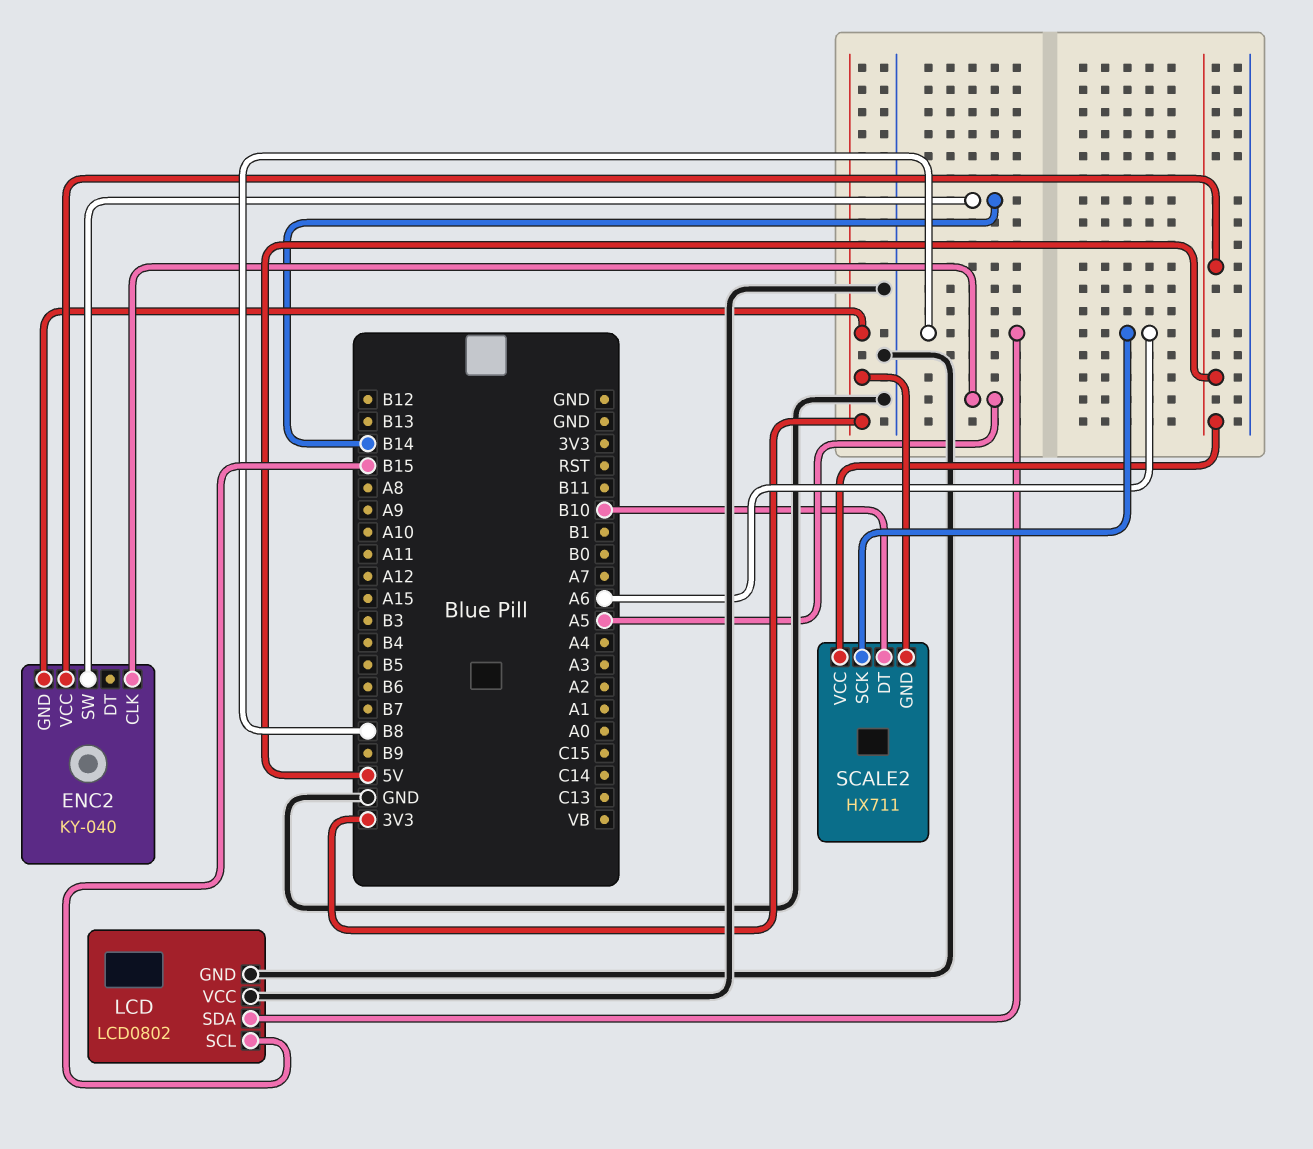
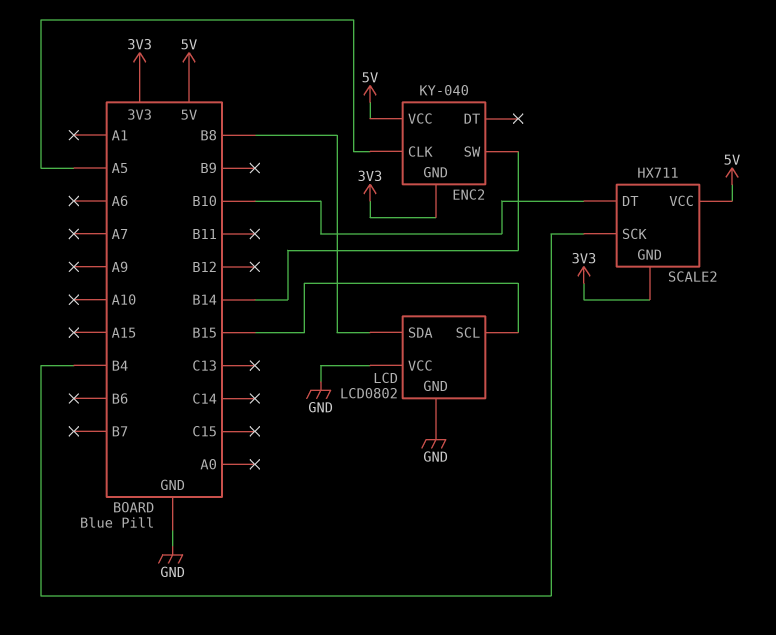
SCALE2 pin SCK: A6 -> B4

